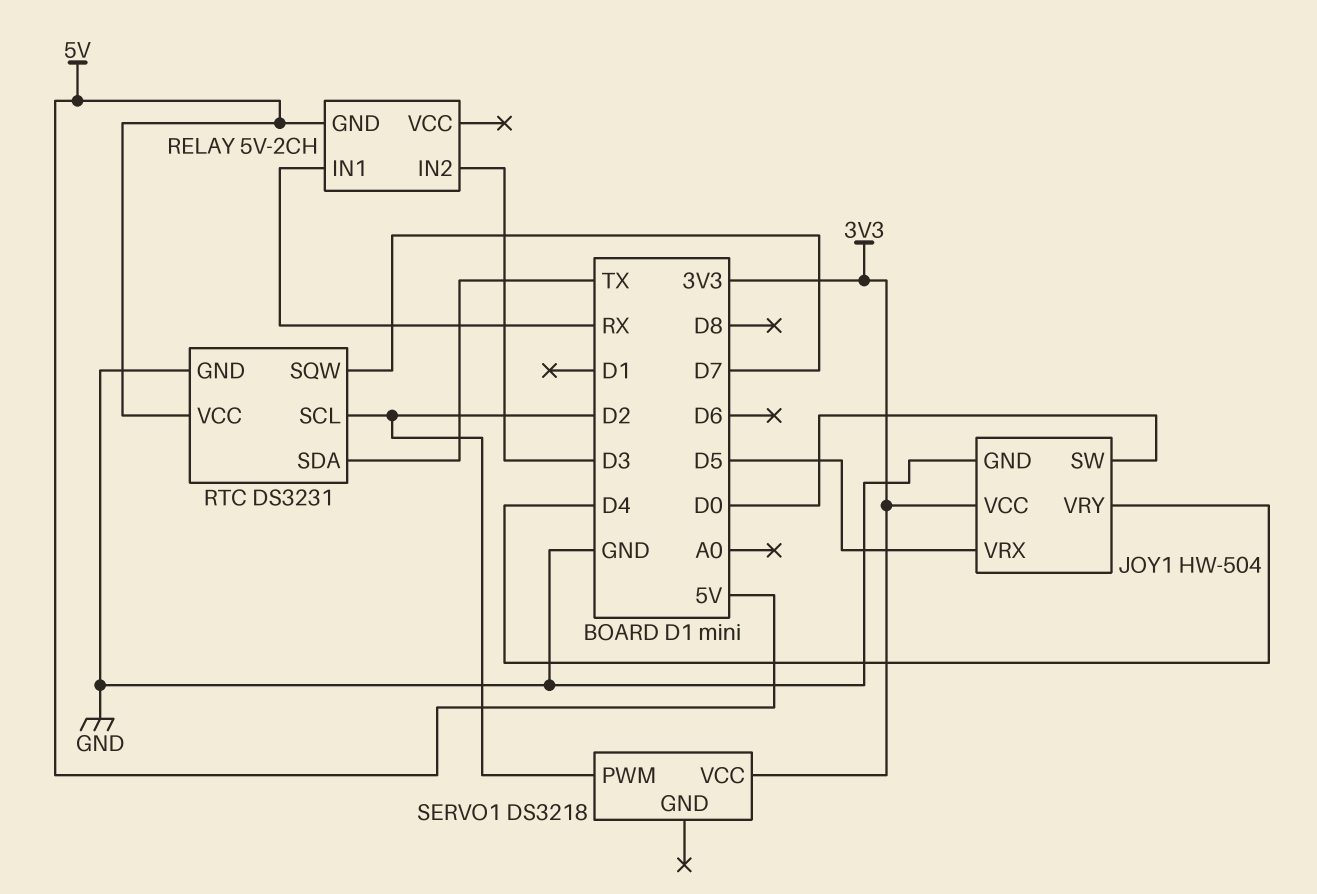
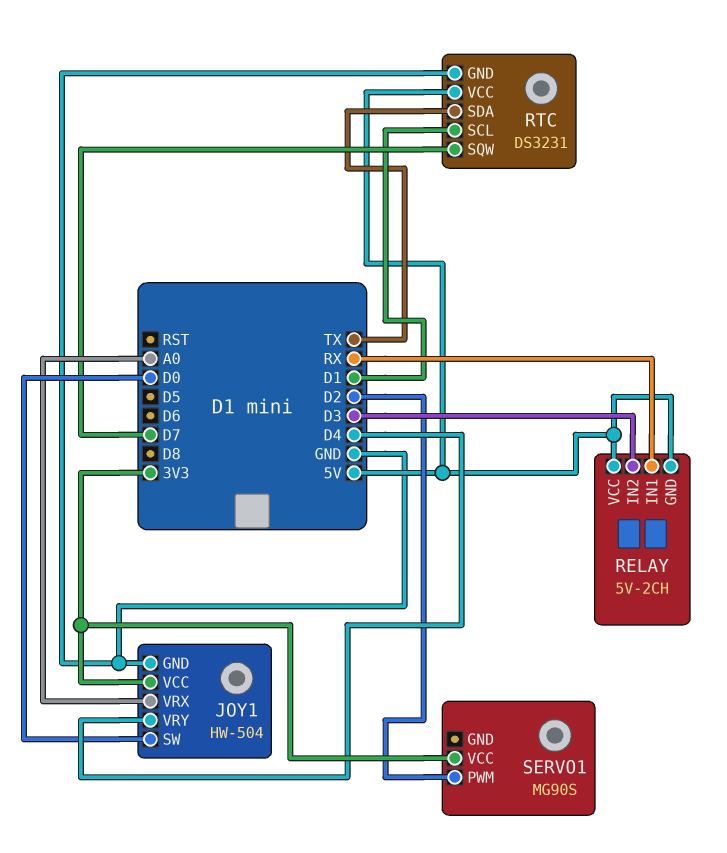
JOY1 pin VRX: D5 -> A0
RELAY pin VCC: none -> 5V
RTC pin SCL: D2 -> D1
SERVO1: DS3218 -> MG90S

